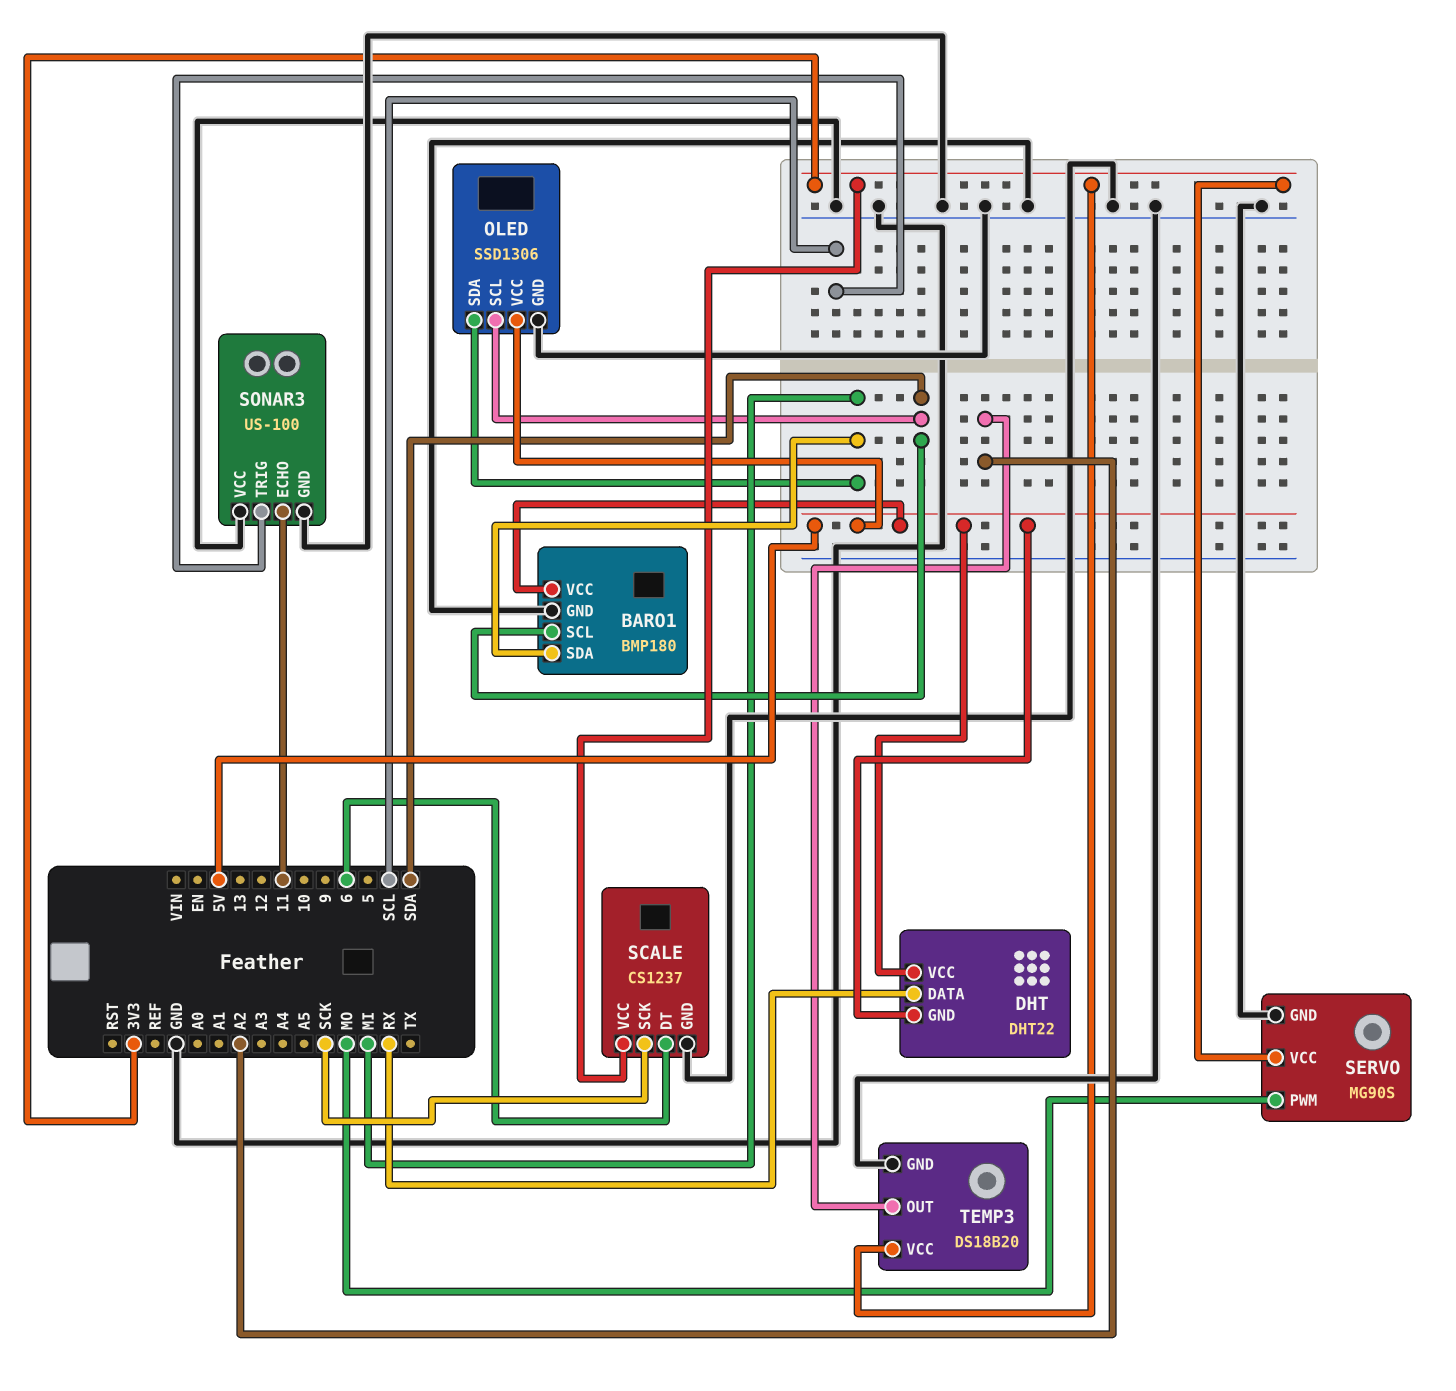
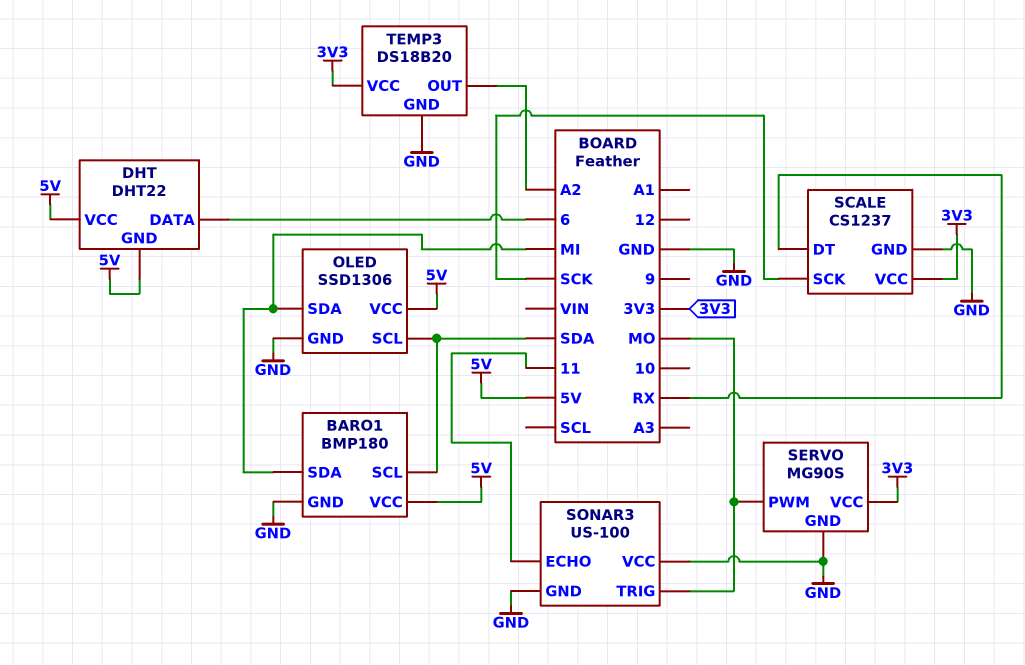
DHT pin DATA: RX -> 6
SCALE pin DT: 6 -> RX
SONAR3 pin TRIG: SCL -> MO

